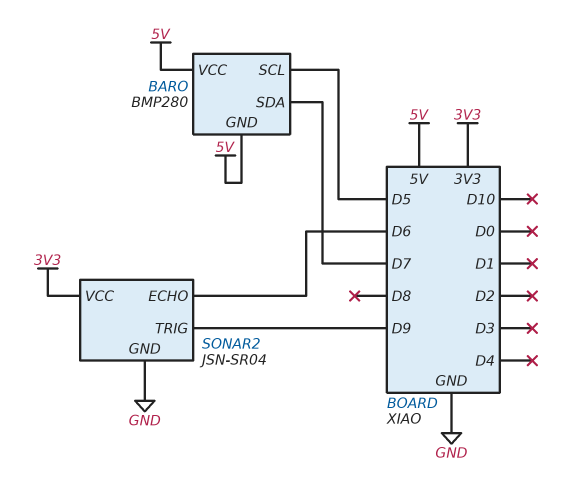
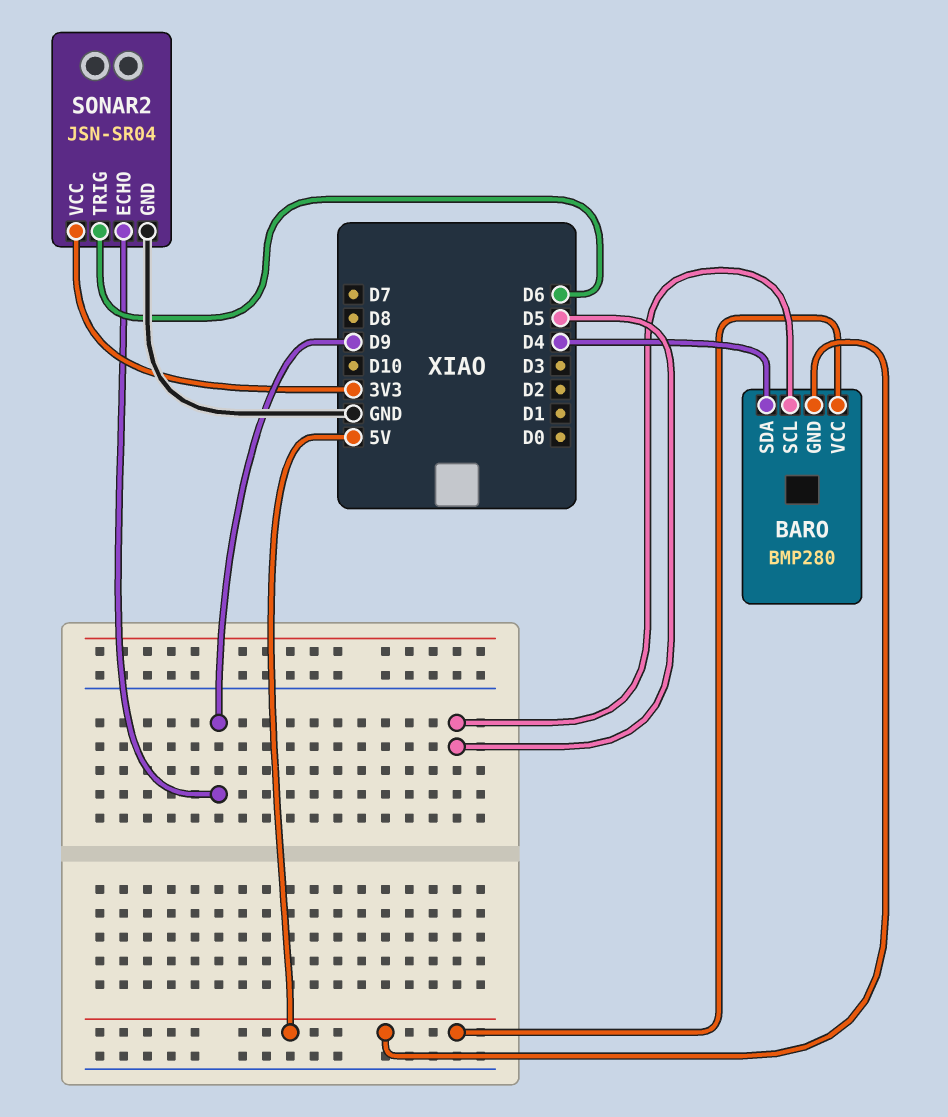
BARO pin SDA: D7 -> D4
SONAR2 pin ECHO: D6 -> D9
SONAR2 pin TRIG: D9 -> D6

